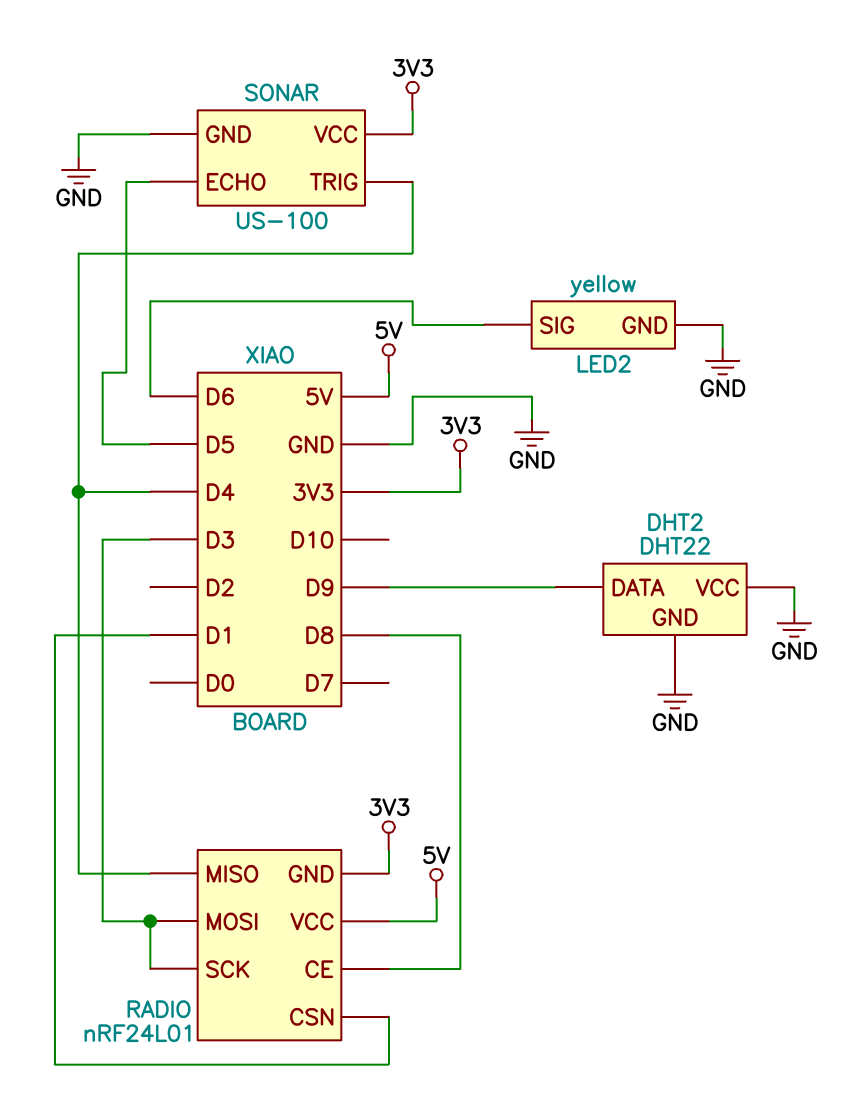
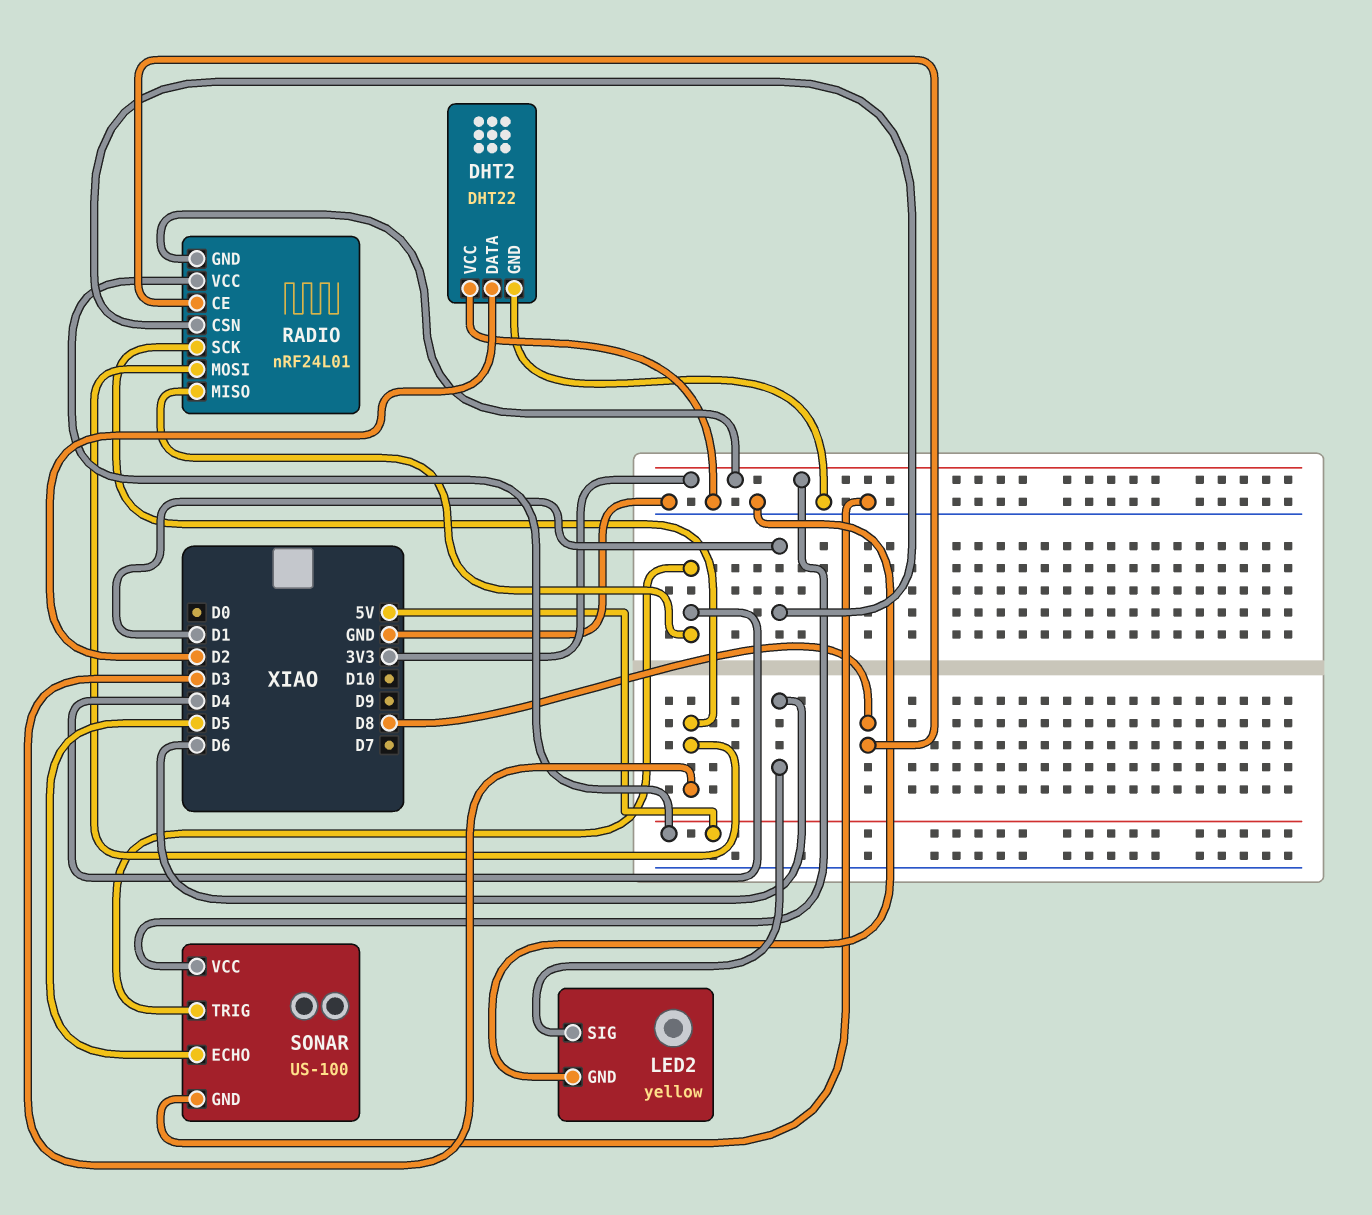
DHT2 pin DATA: D9 -> D2

